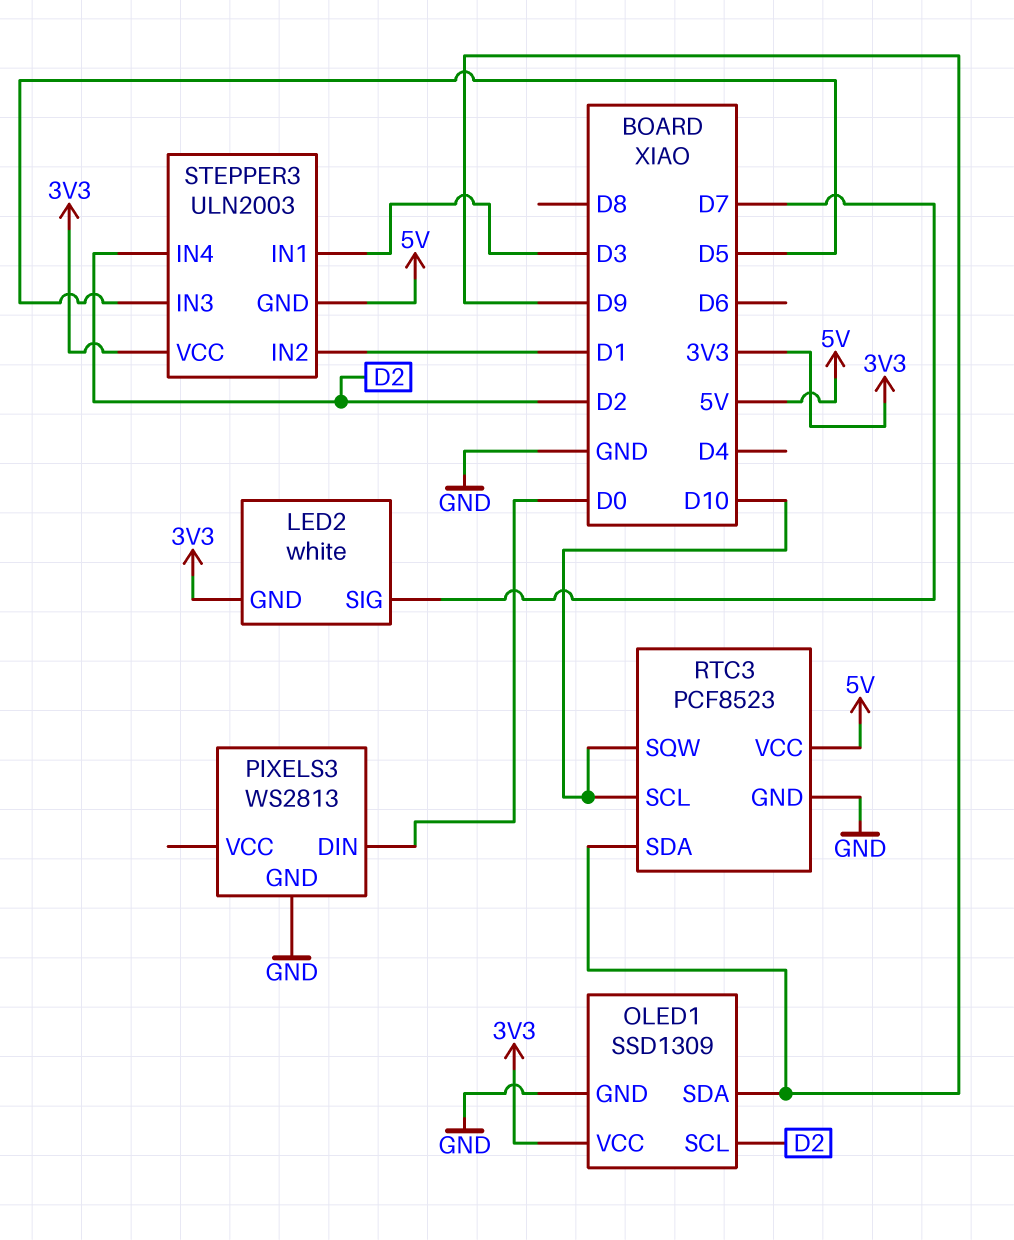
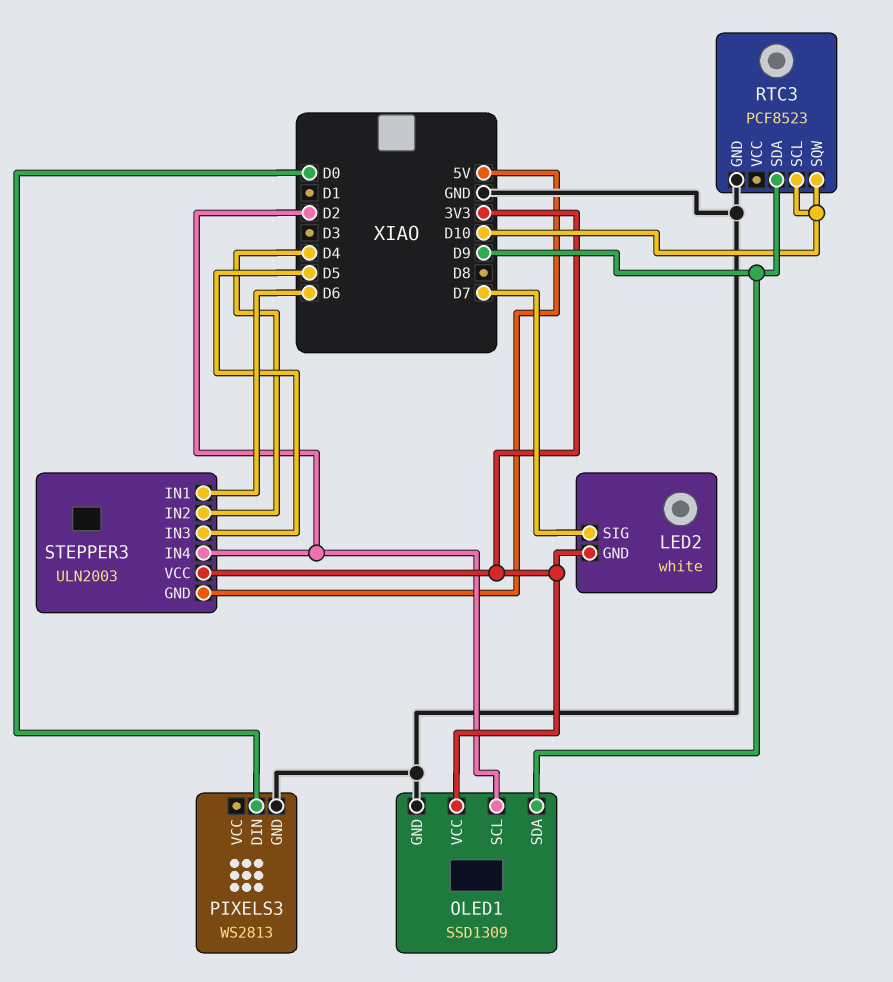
RTC3 pin VCC: 5V -> none
STEPPER3 pin IN1: D3 -> D6
STEPPER3 pin IN2: D1 -> D4

